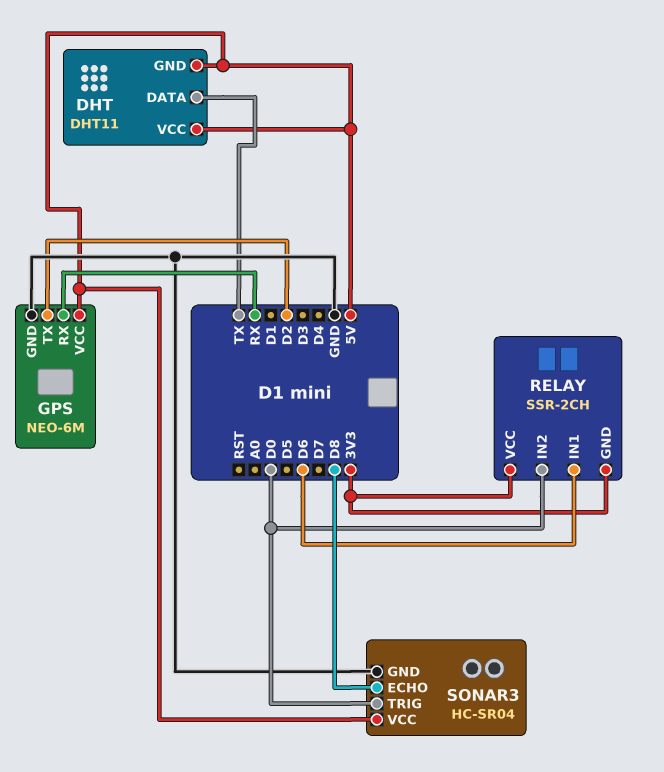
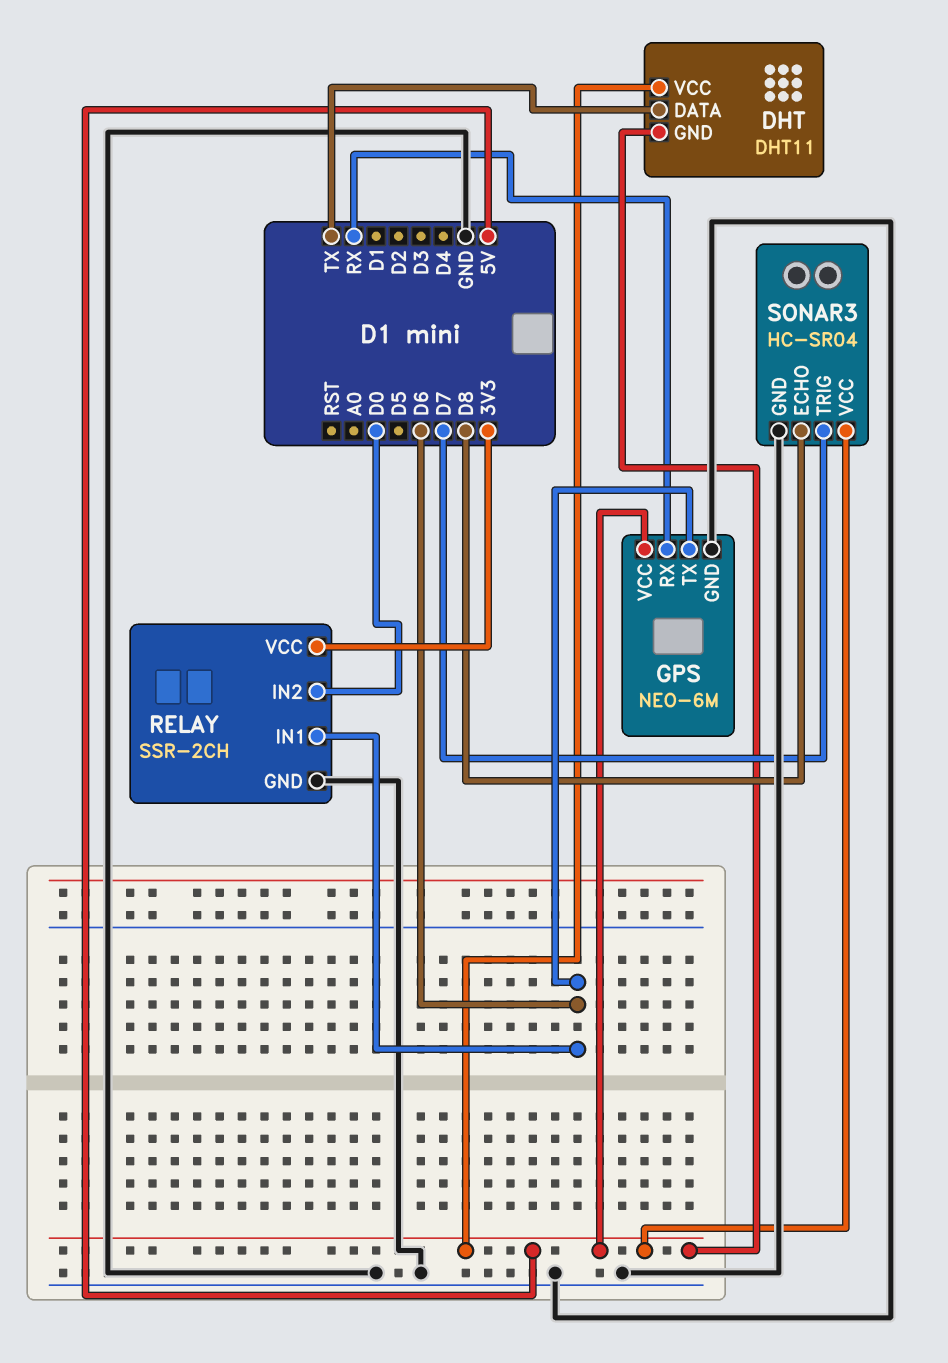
GPS pin TX: D2 -> D6
RELAY pin GND: 3V3 -> GND
SONAR3 pin TRIG: D0 -> D7

